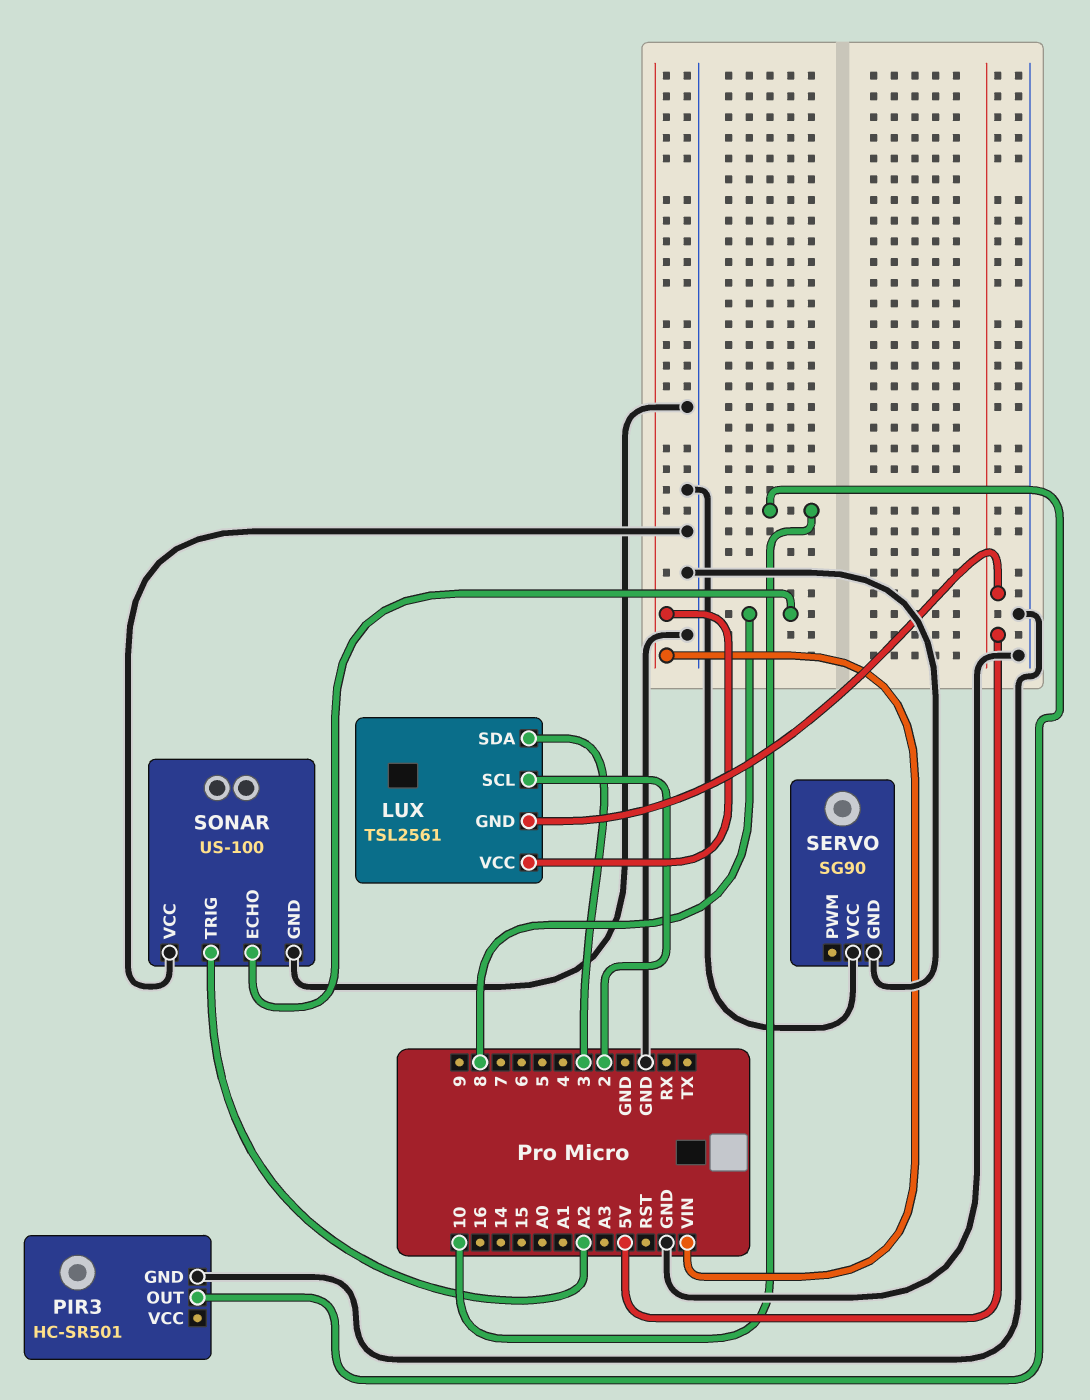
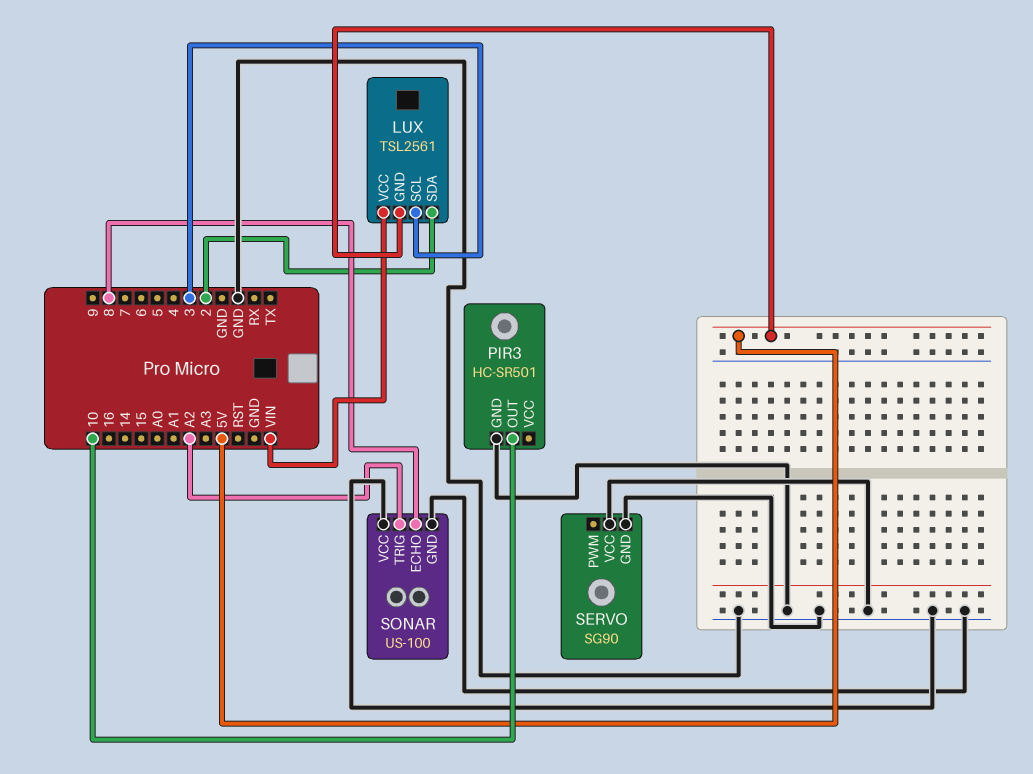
LUX pin SCL: 2 -> 3
LUX pin SDA: 3 -> 2

